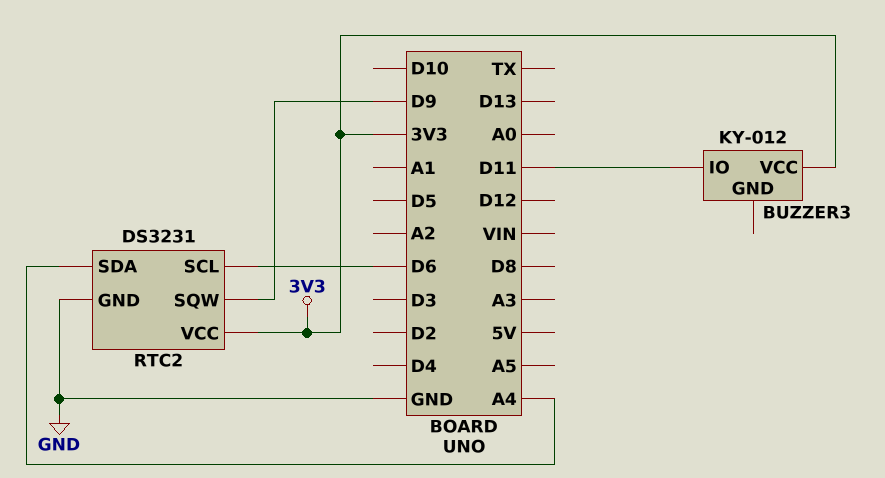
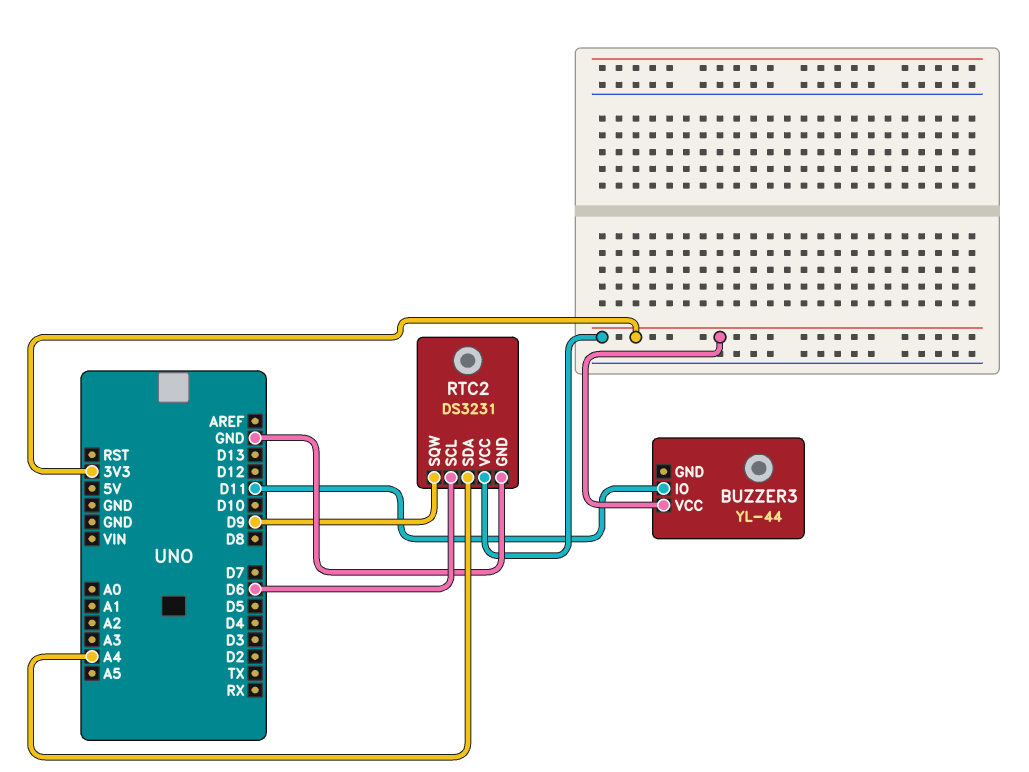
BUZZER3: KY-012 -> YL-44

